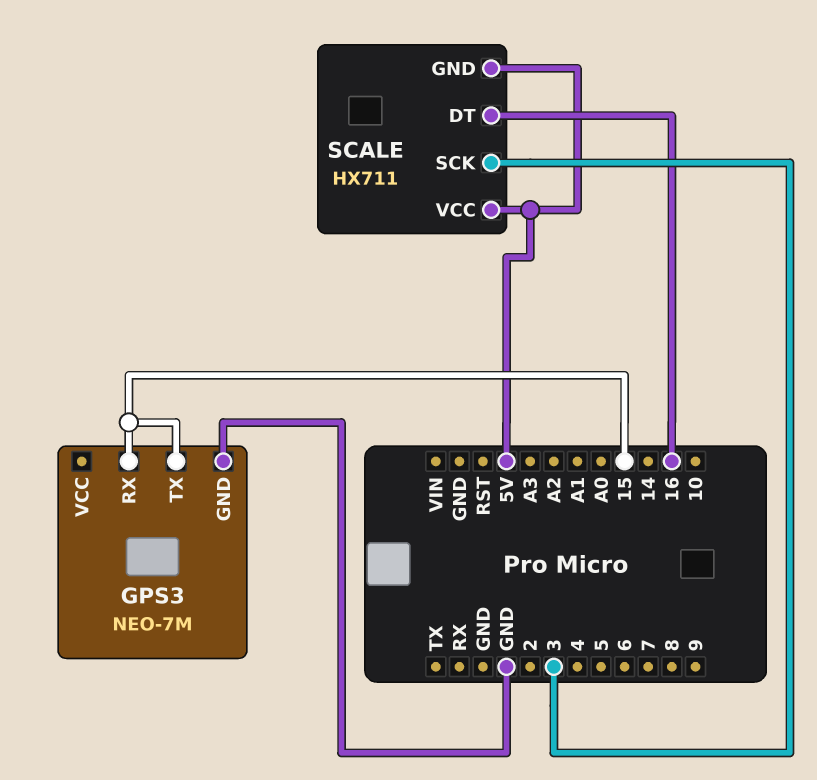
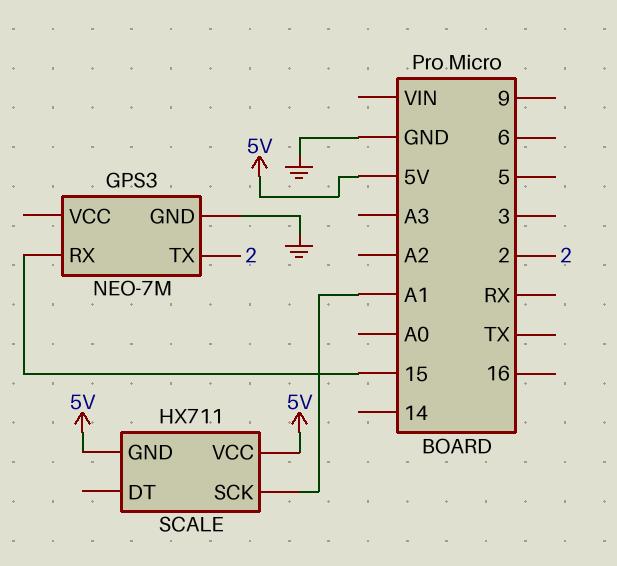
GPS3 pin TX: 15 -> 2
SCALE pin DT: 16 -> none
SCALE pin SCK: 3 -> A1

